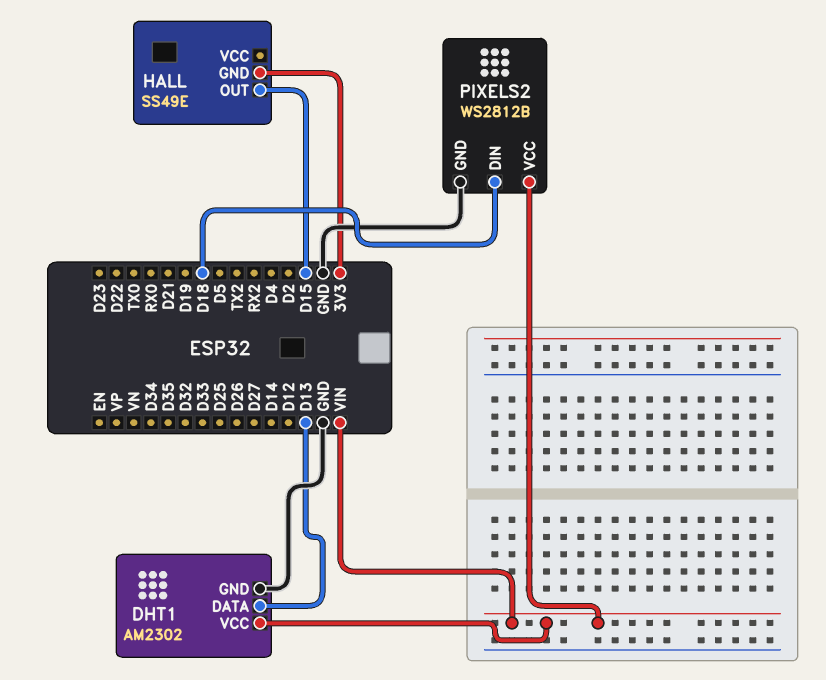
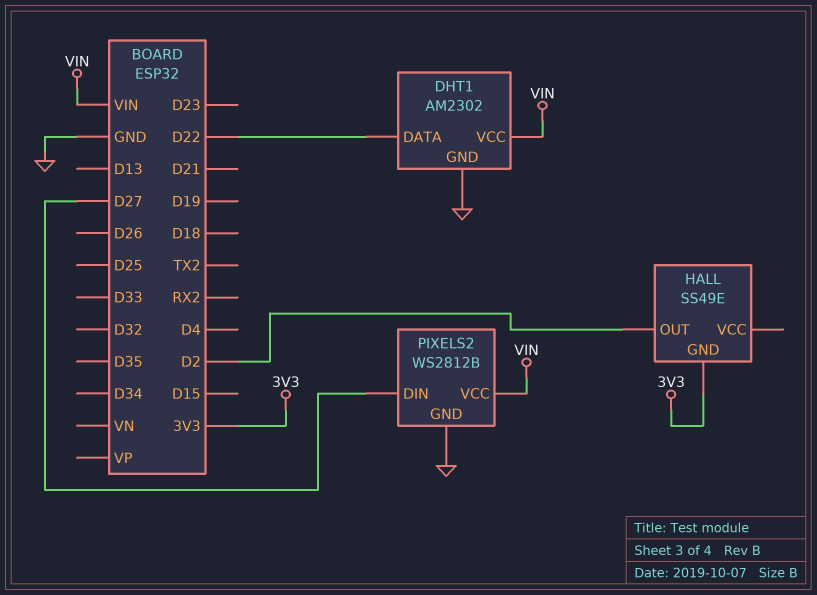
DHT1 pin DATA: D13 -> D22
HALL pin OUT: D15 -> D2
PIXELS2 pin DIN: D18 -> D27

